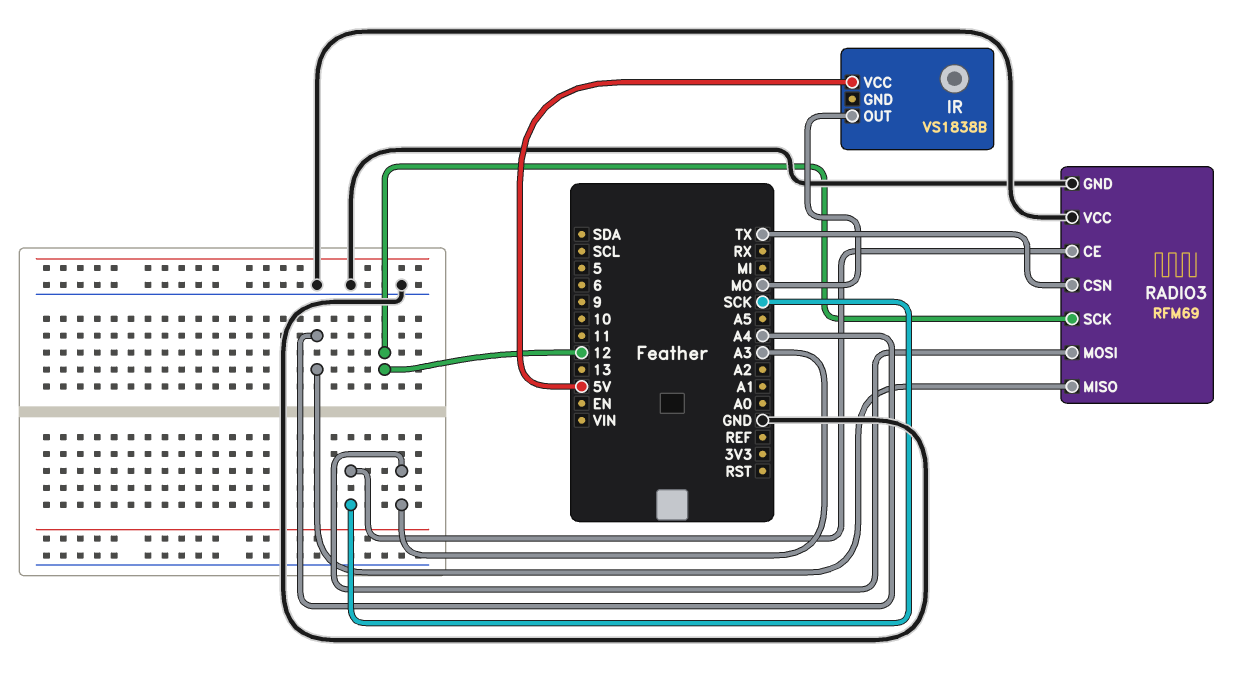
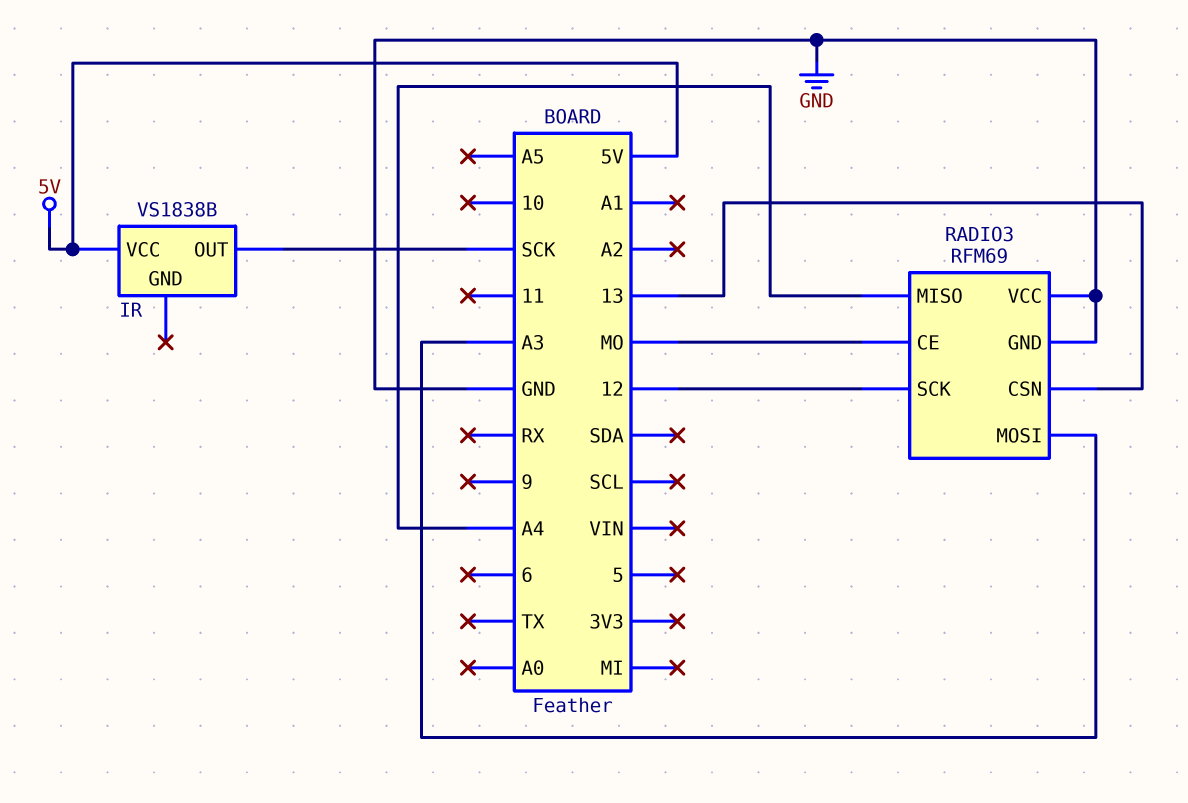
IR pin OUT: MO -> SCK
RADIO3 pin CE: SCK -> MO
RADIO3 pin CSN: TX -> 13

